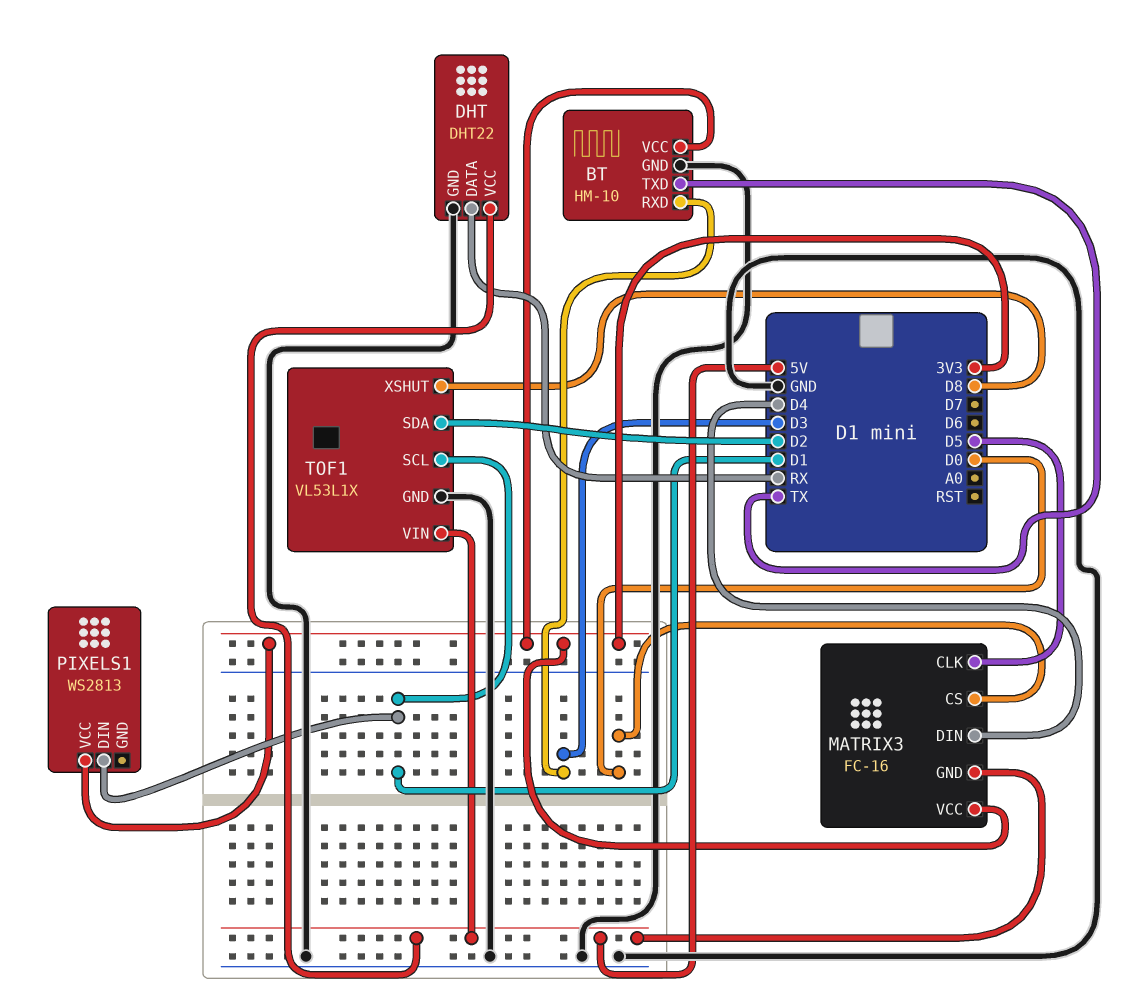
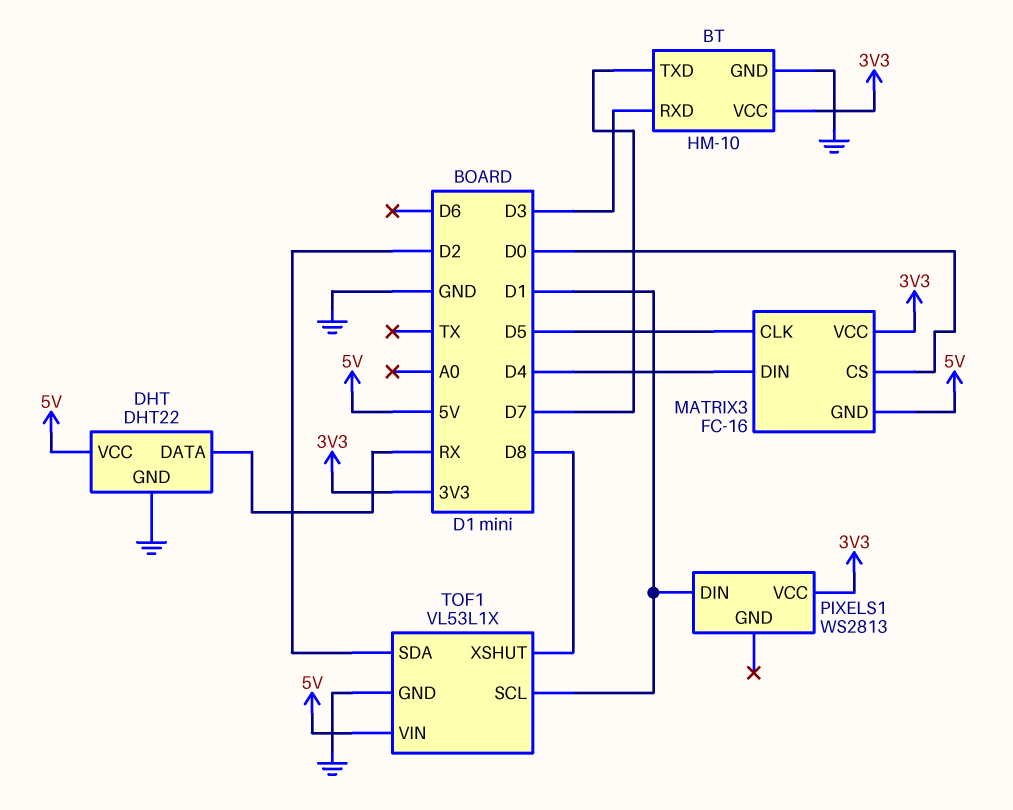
BT pin TXD: TX -> D7

